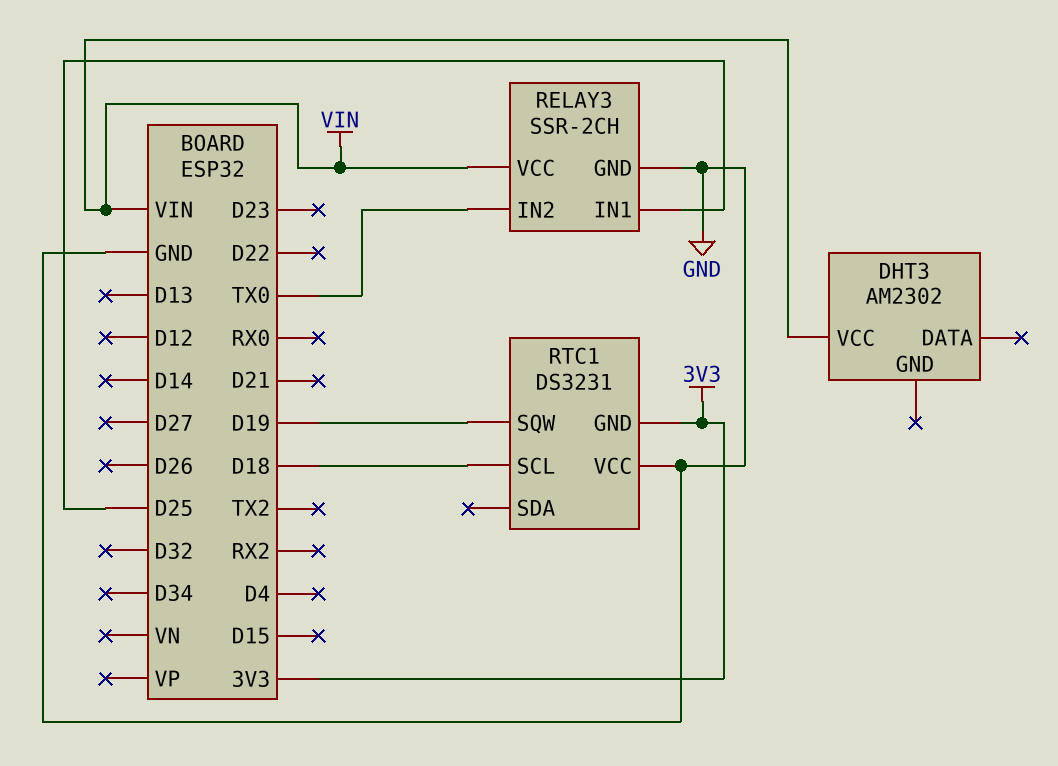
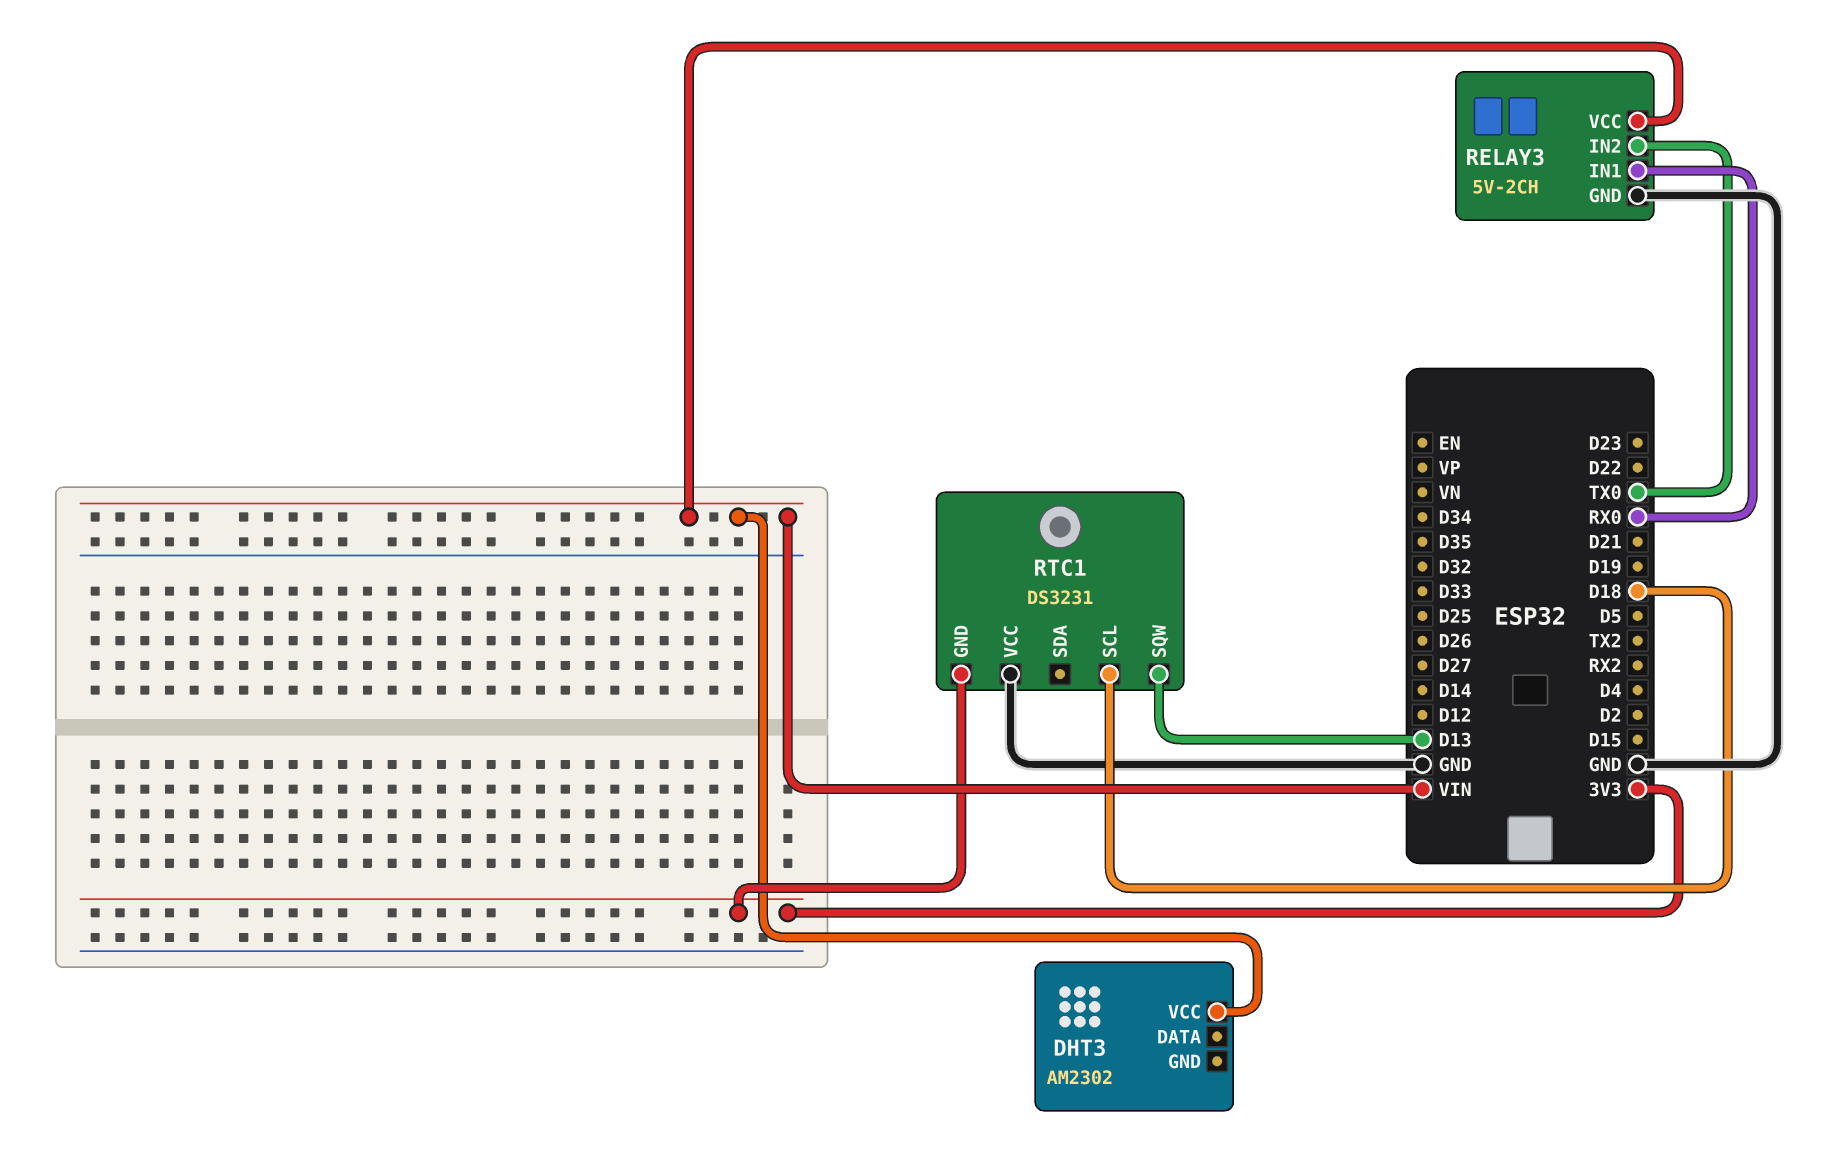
RELAY3: SSR-2CH -> 5V-2CH
RELAY3 pin IN1: D25 -> RX0
RTC1 pin SQW: D19 -> D13

